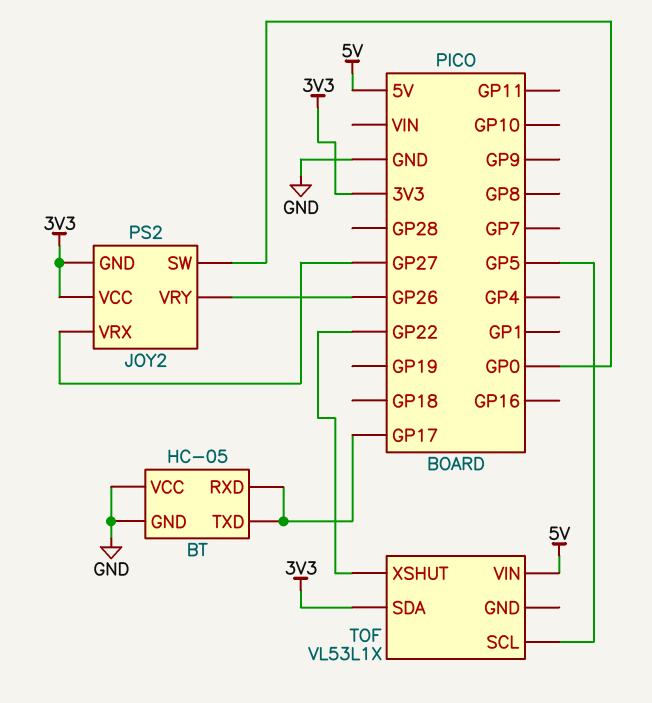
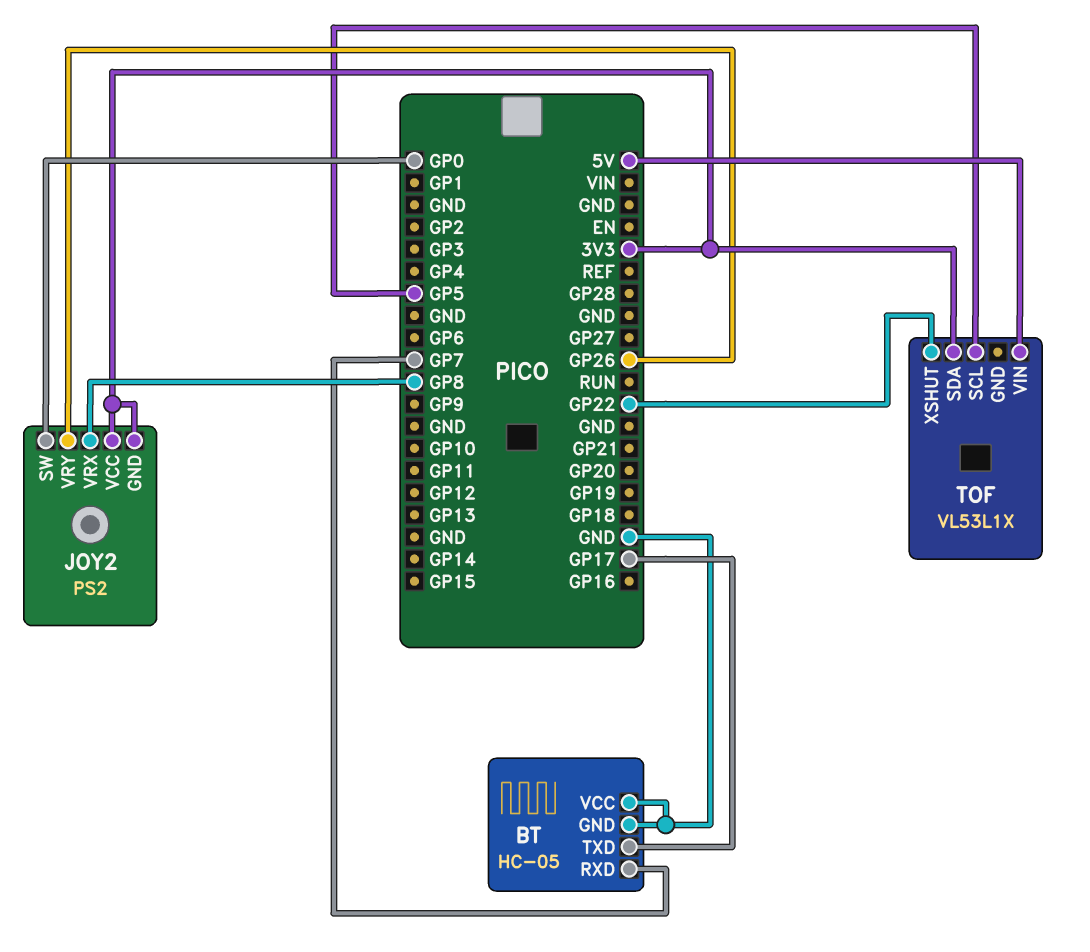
BT pin RXD: GP17 -> GP7
JOY2 pin VRX: GP27 -> GP8

